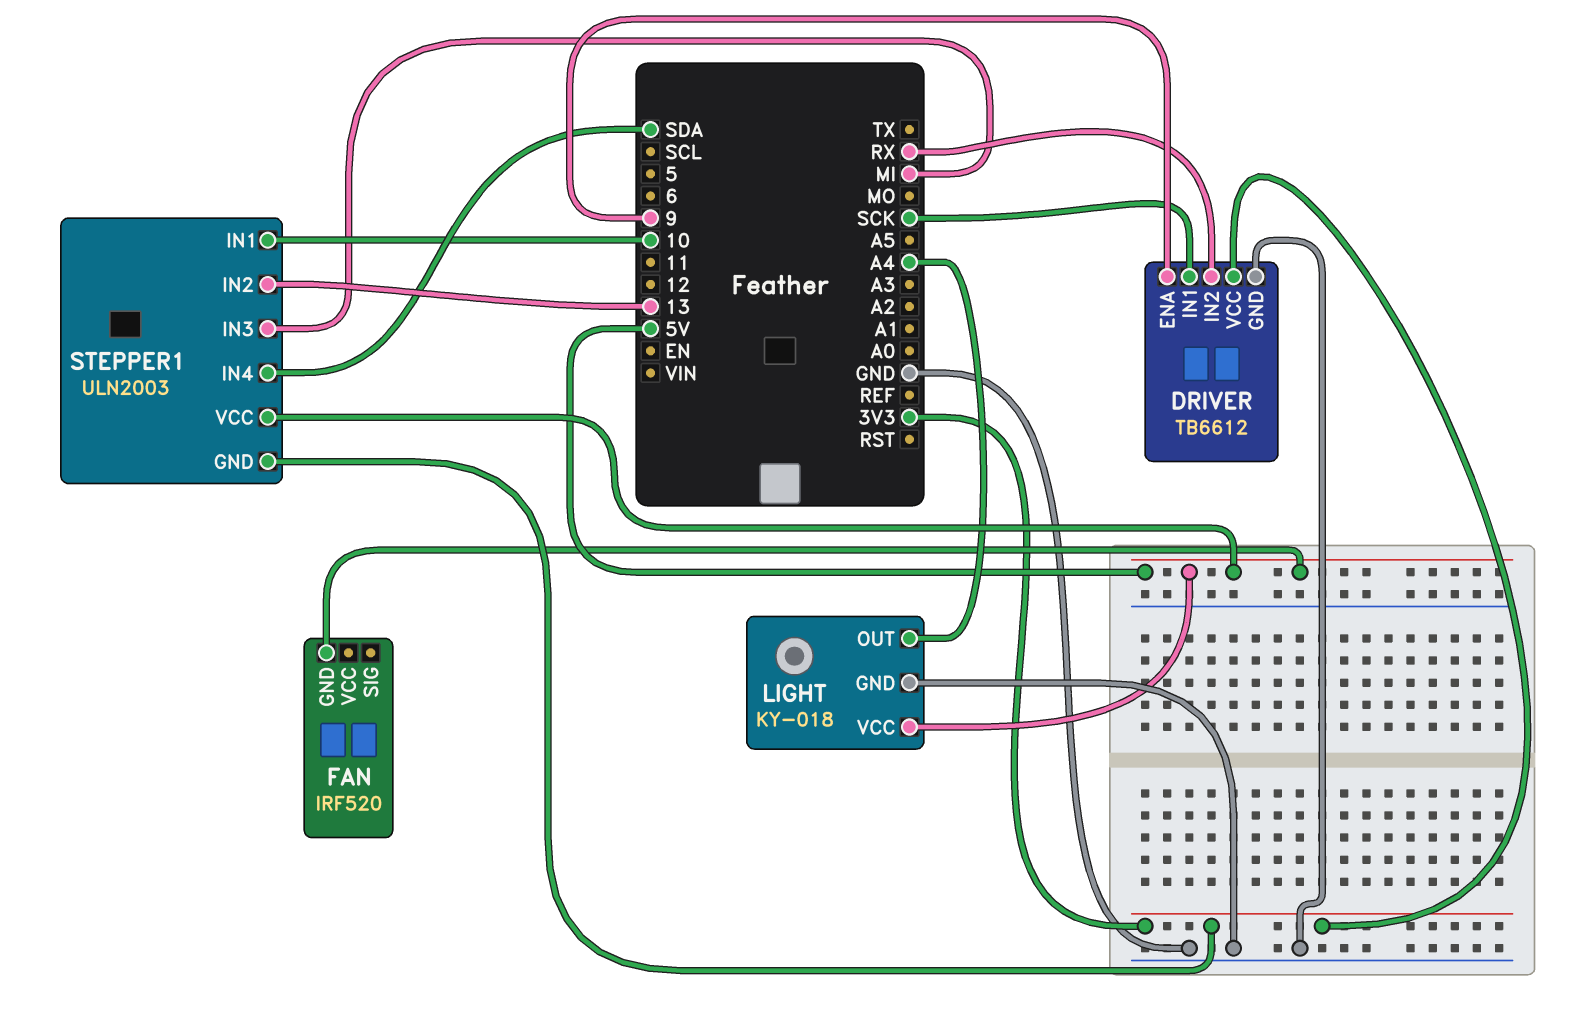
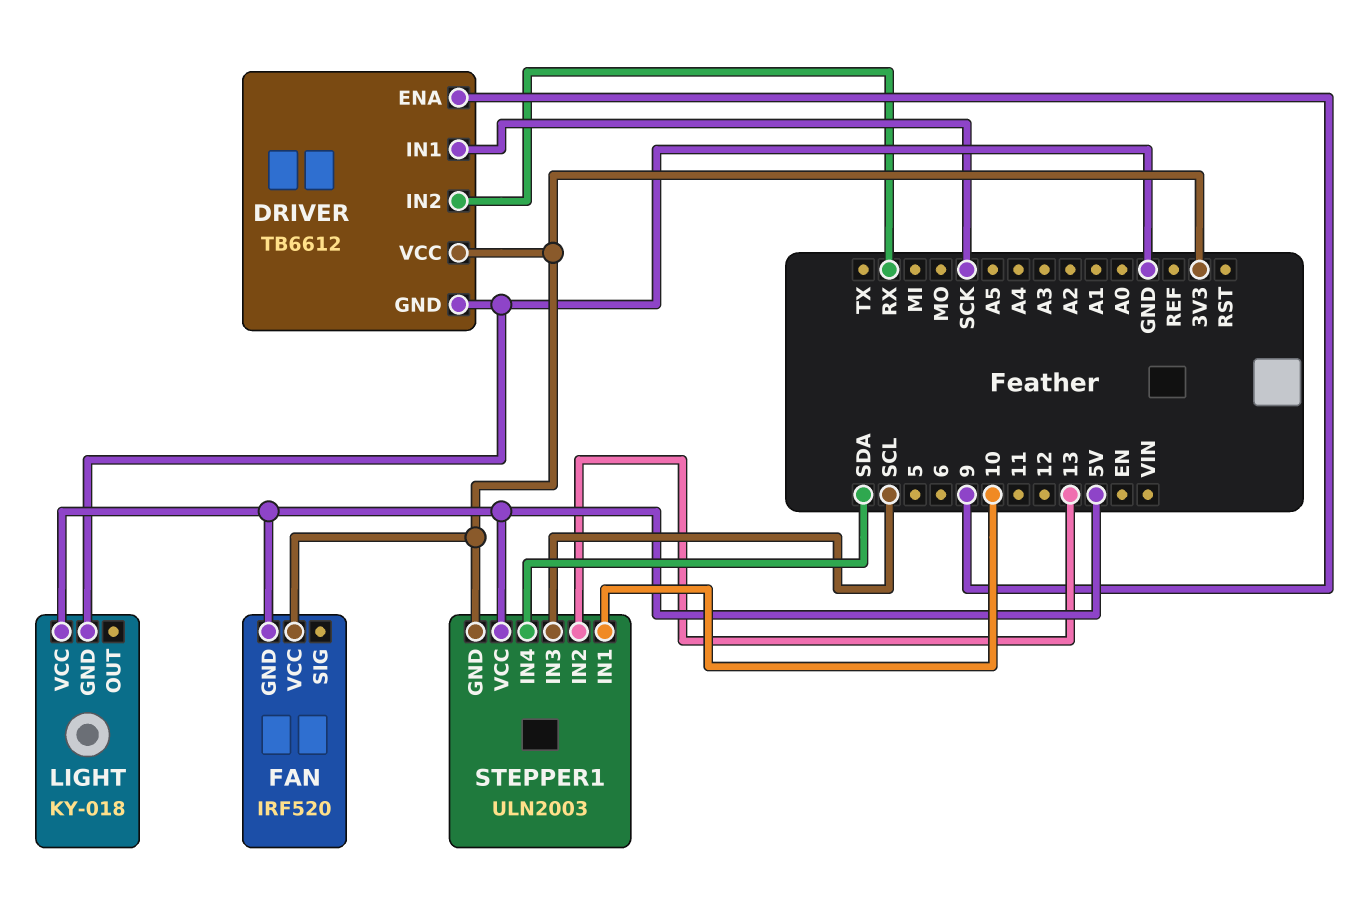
FAN pin VCC: none -> 3V3
LIGHT pin OUT: A4 -> none
STEPPER1 pin IN3: MI -> SCL

